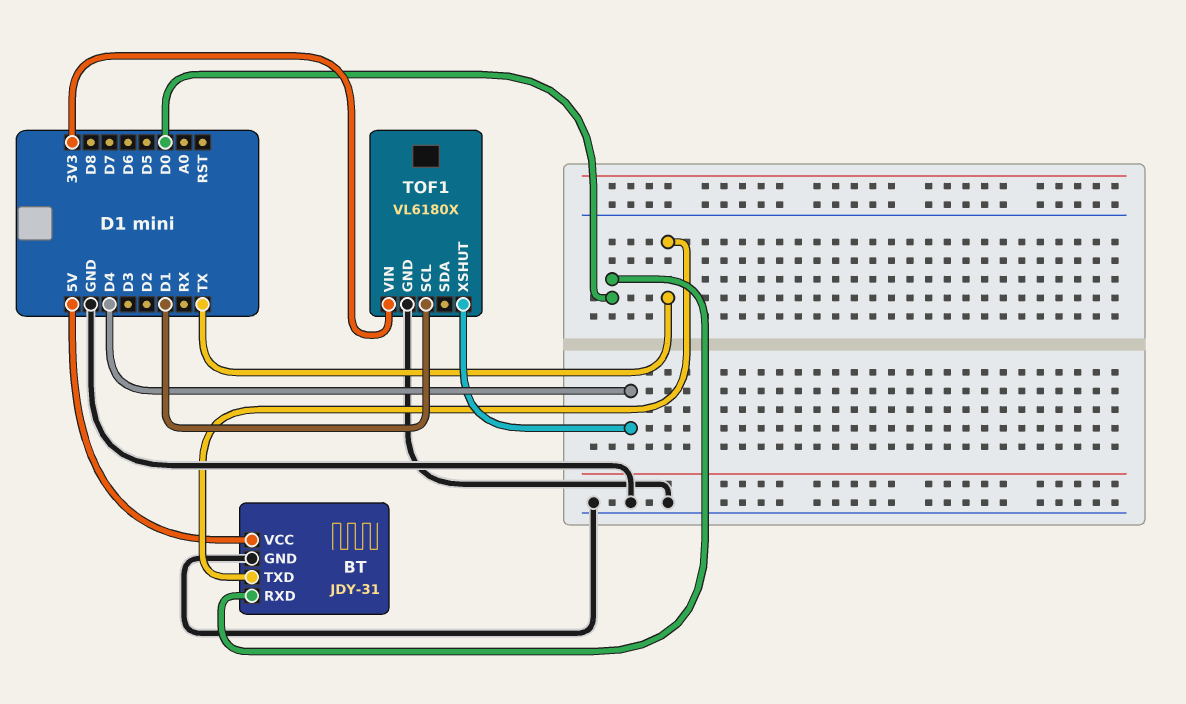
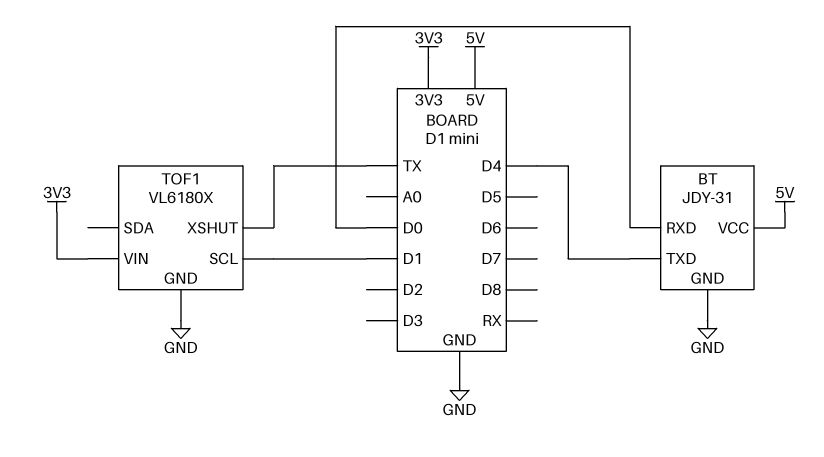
BT pin TXD: TX -> D4
TOF1 pin XSHUT: D4 -> TX

